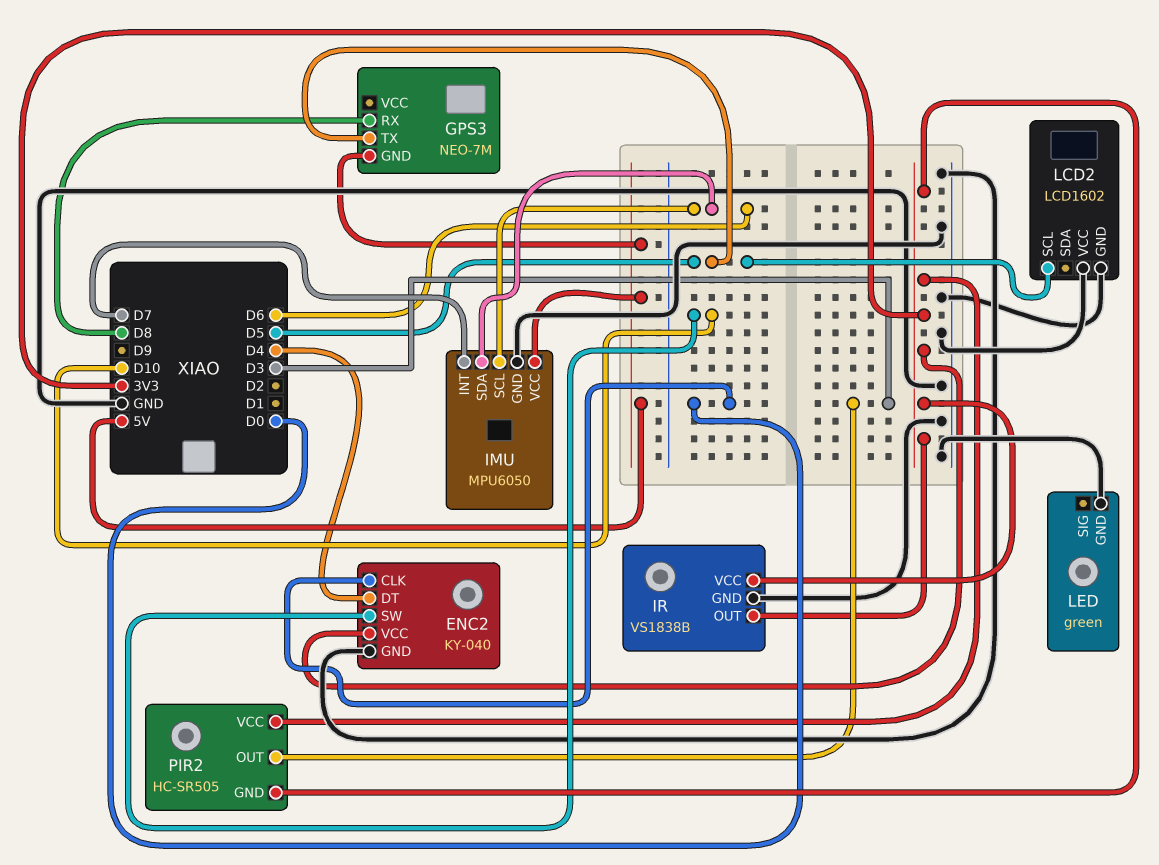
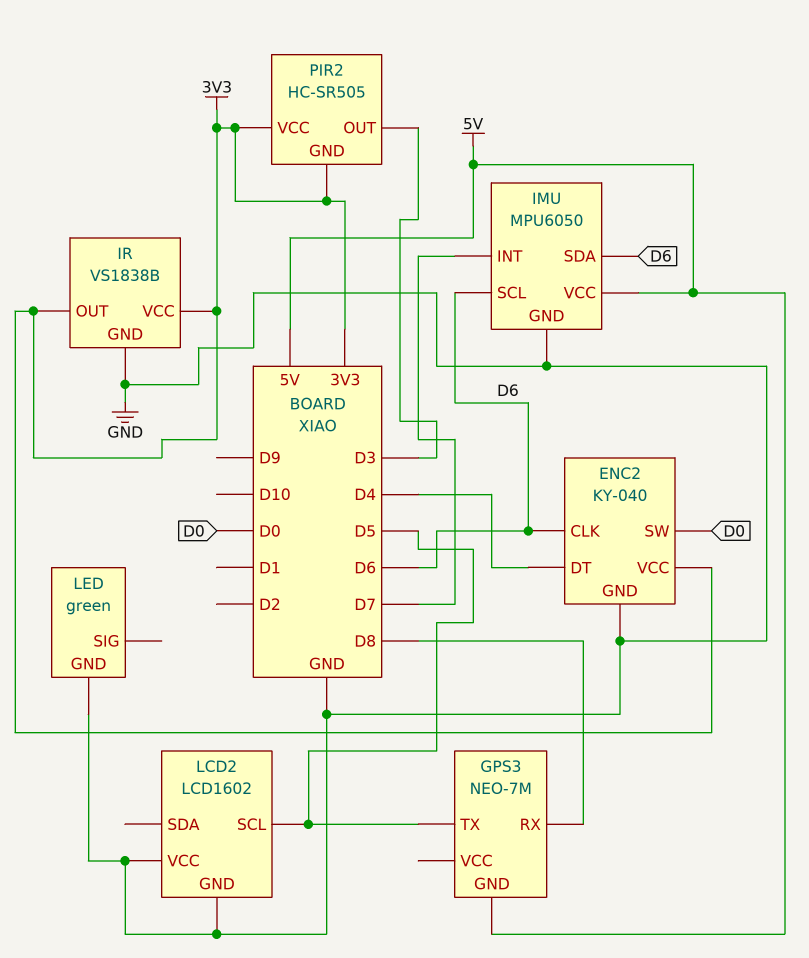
ENC2 pin CLK: D0 -> D6
ENC2 pin SW: D10 -> D0

